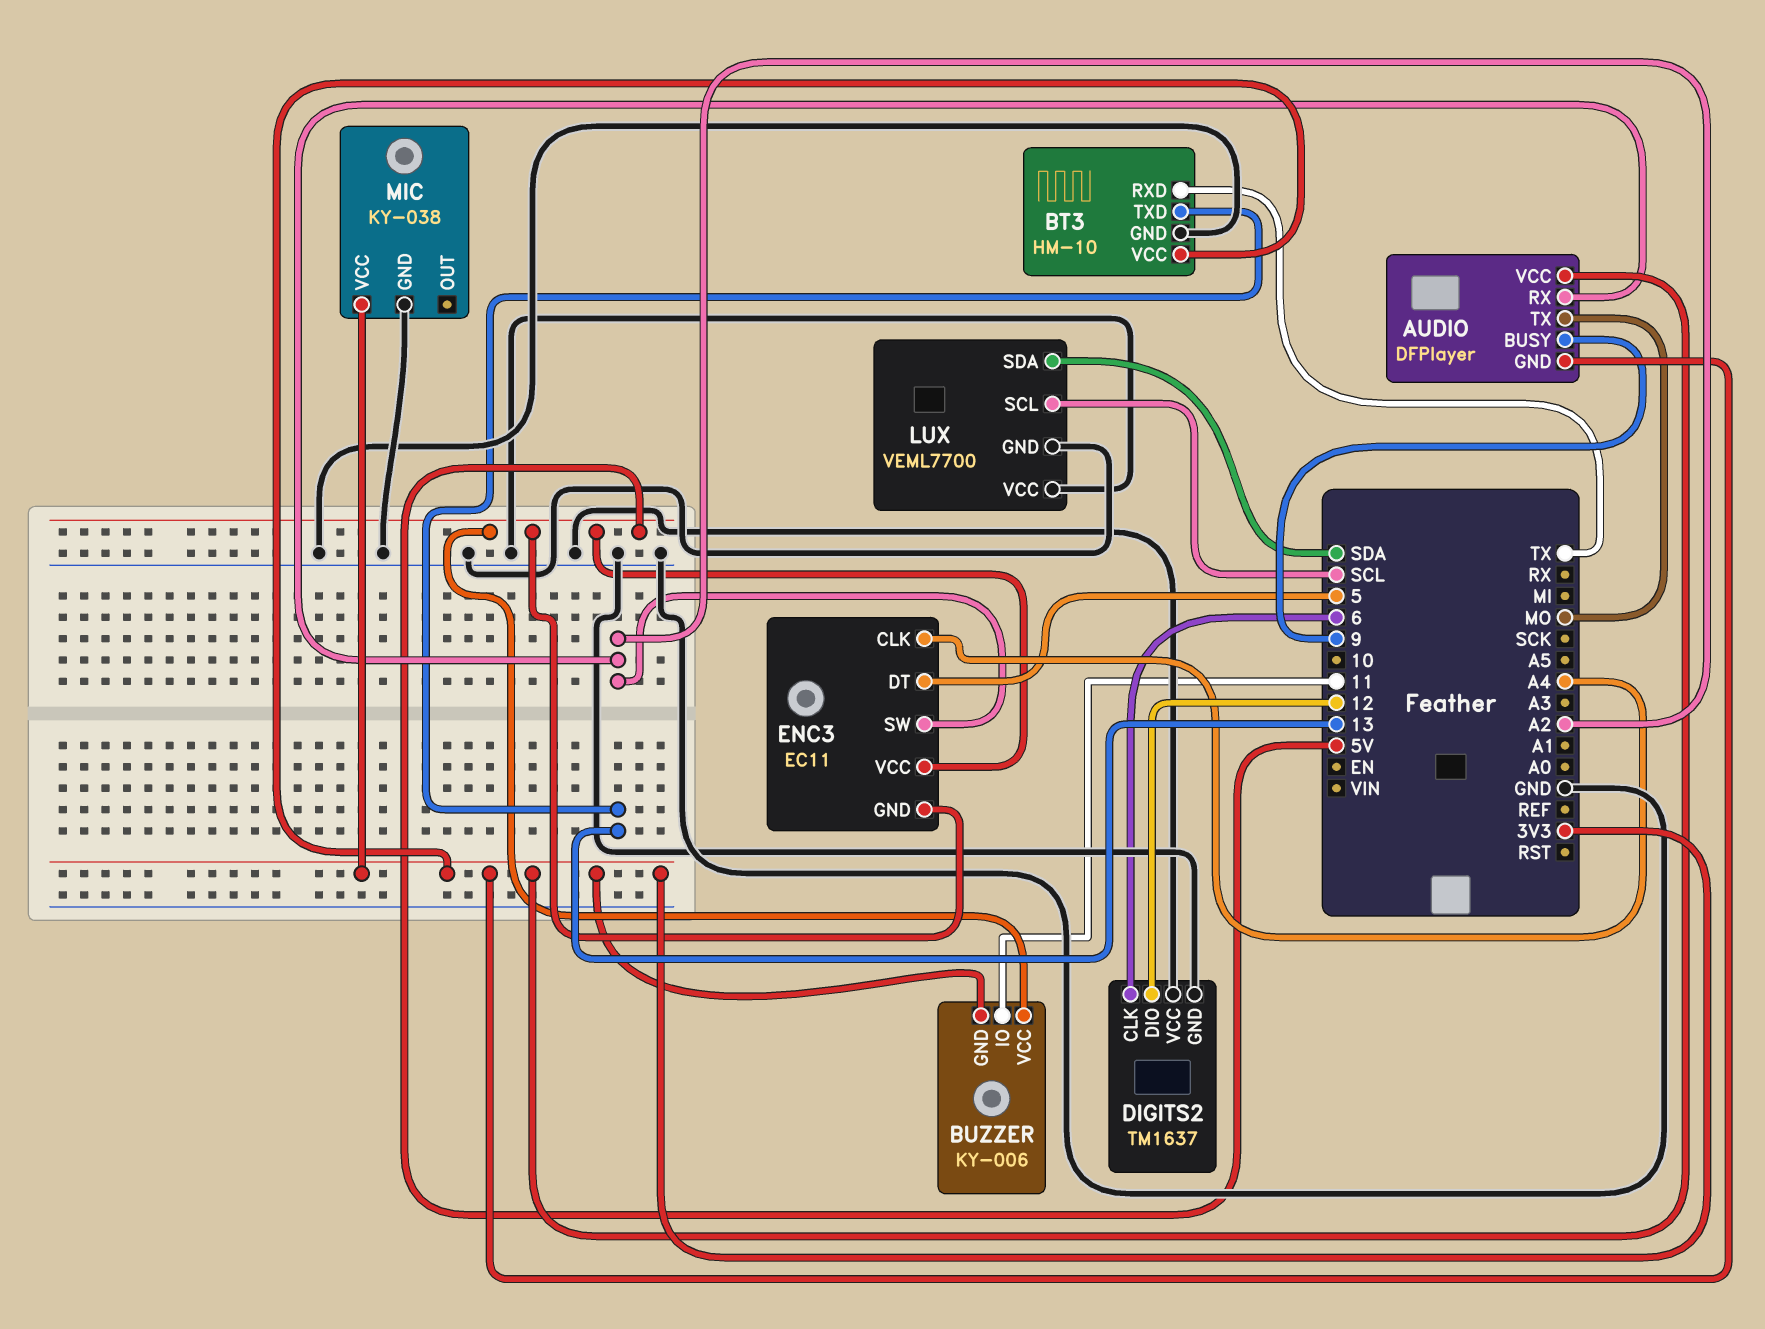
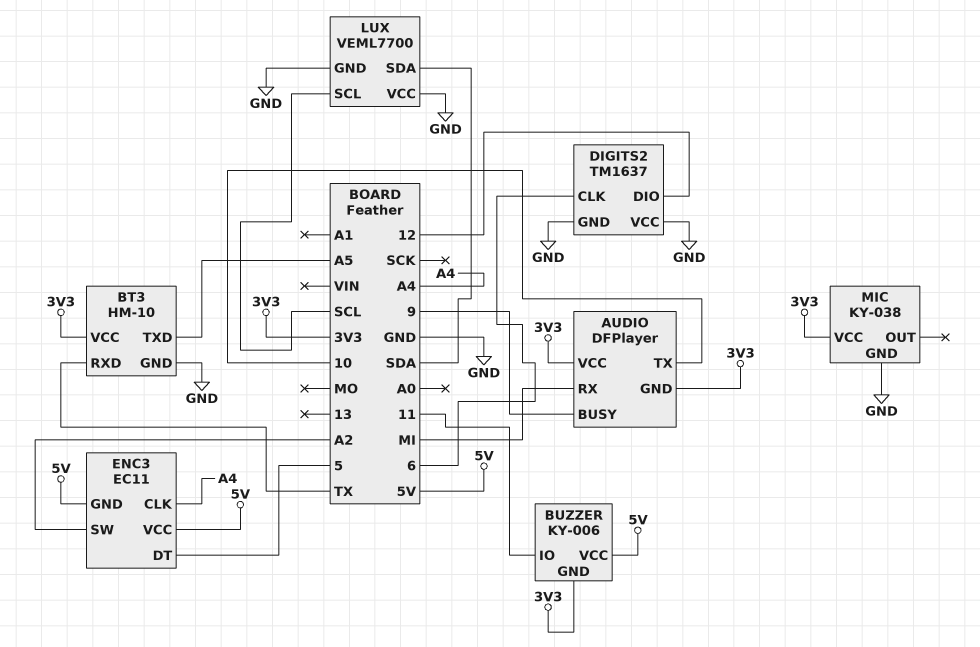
AUDIO pin RX: A2 -> MI
AUDIO pin TX: MO -> 10
BT3 pin TXD: 13 -> A5

